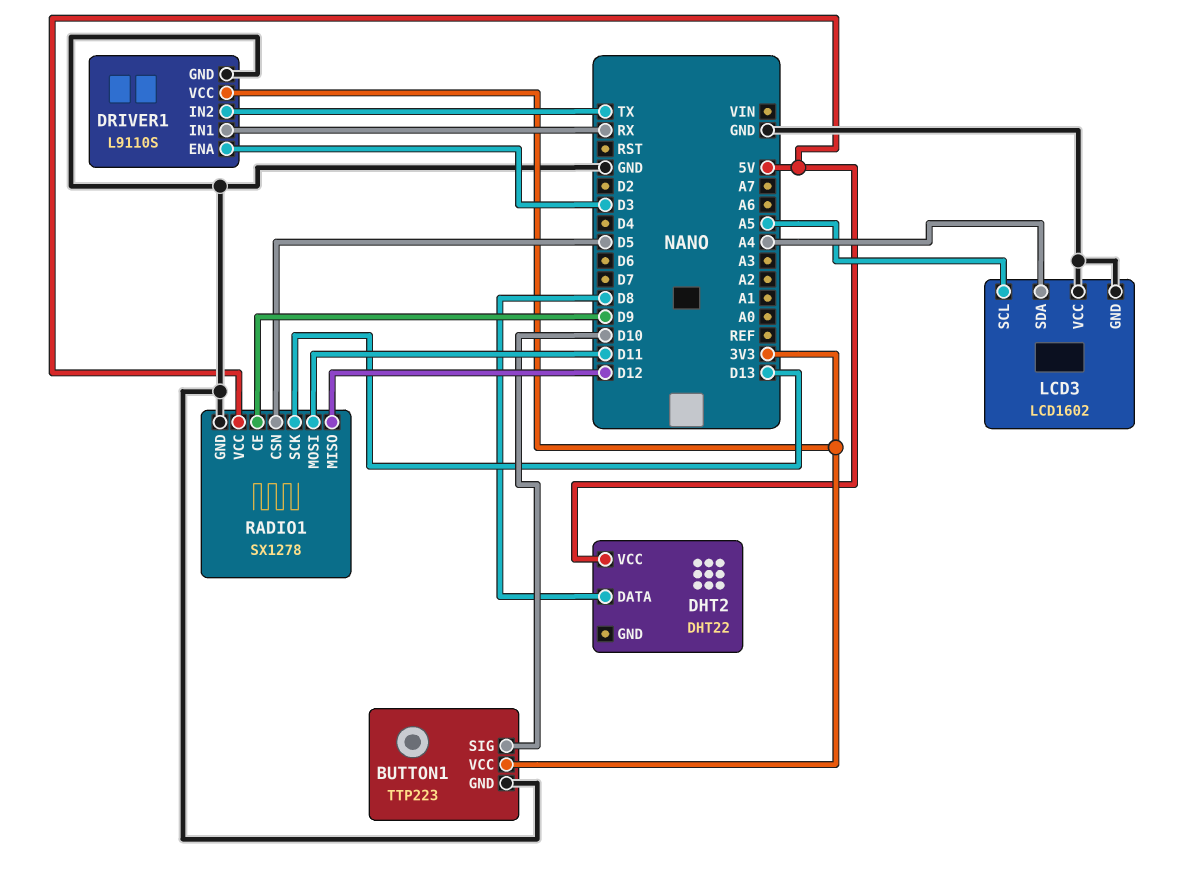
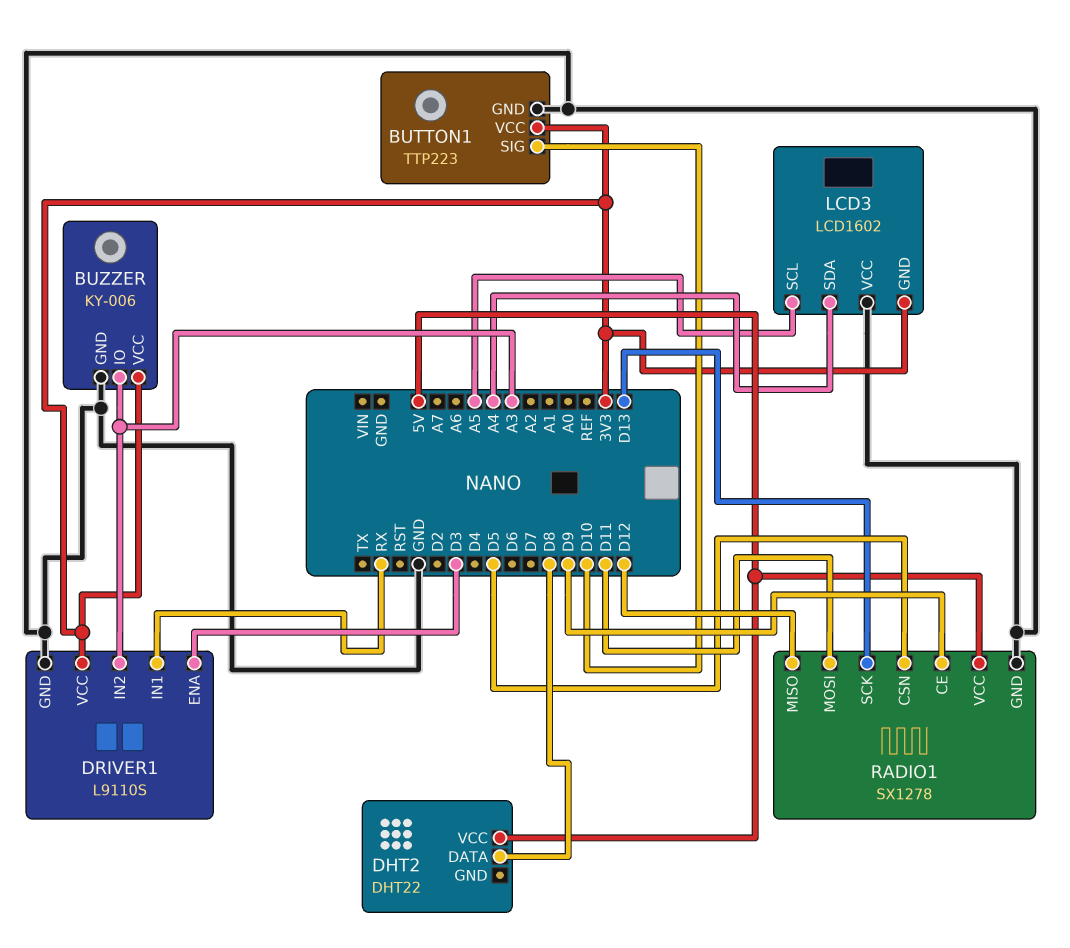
BUZZER: none -> KY-006
BUZZER pin GND: none -> GND
BUZZER pin IO: none -> A3
BUZZER pin VCC: none -> 3V3
DRIVER1 pin IN2: TX -> A3
LCD3 pin GND: GND -> 3V3

